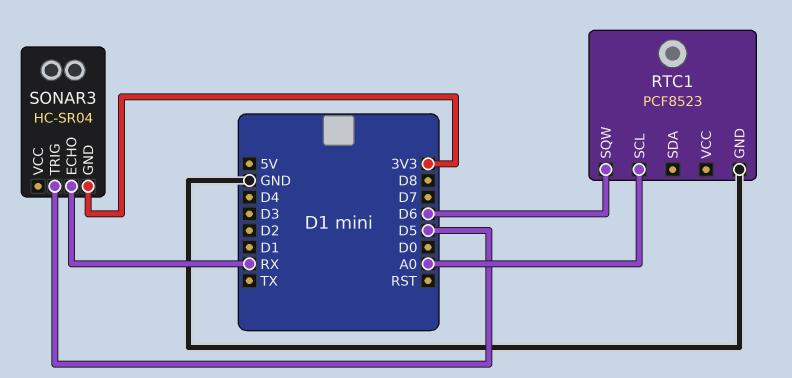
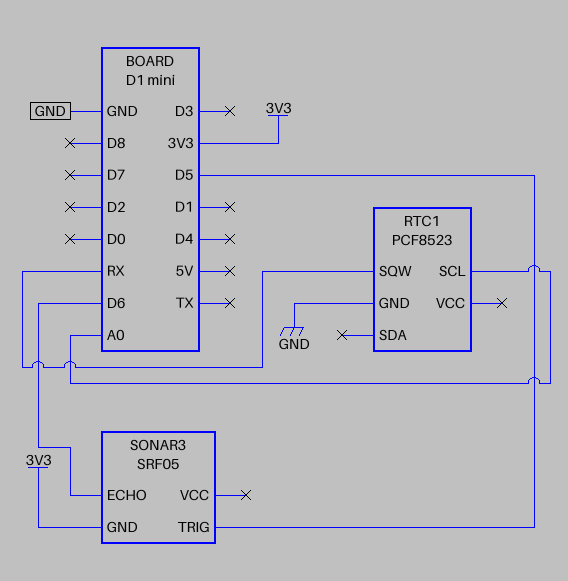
RTC1 pin SQW: D6 -> RX
SONAR3: HC-SR04 -> SRF05
SONAR3 pin ECHO: RX -> D6

